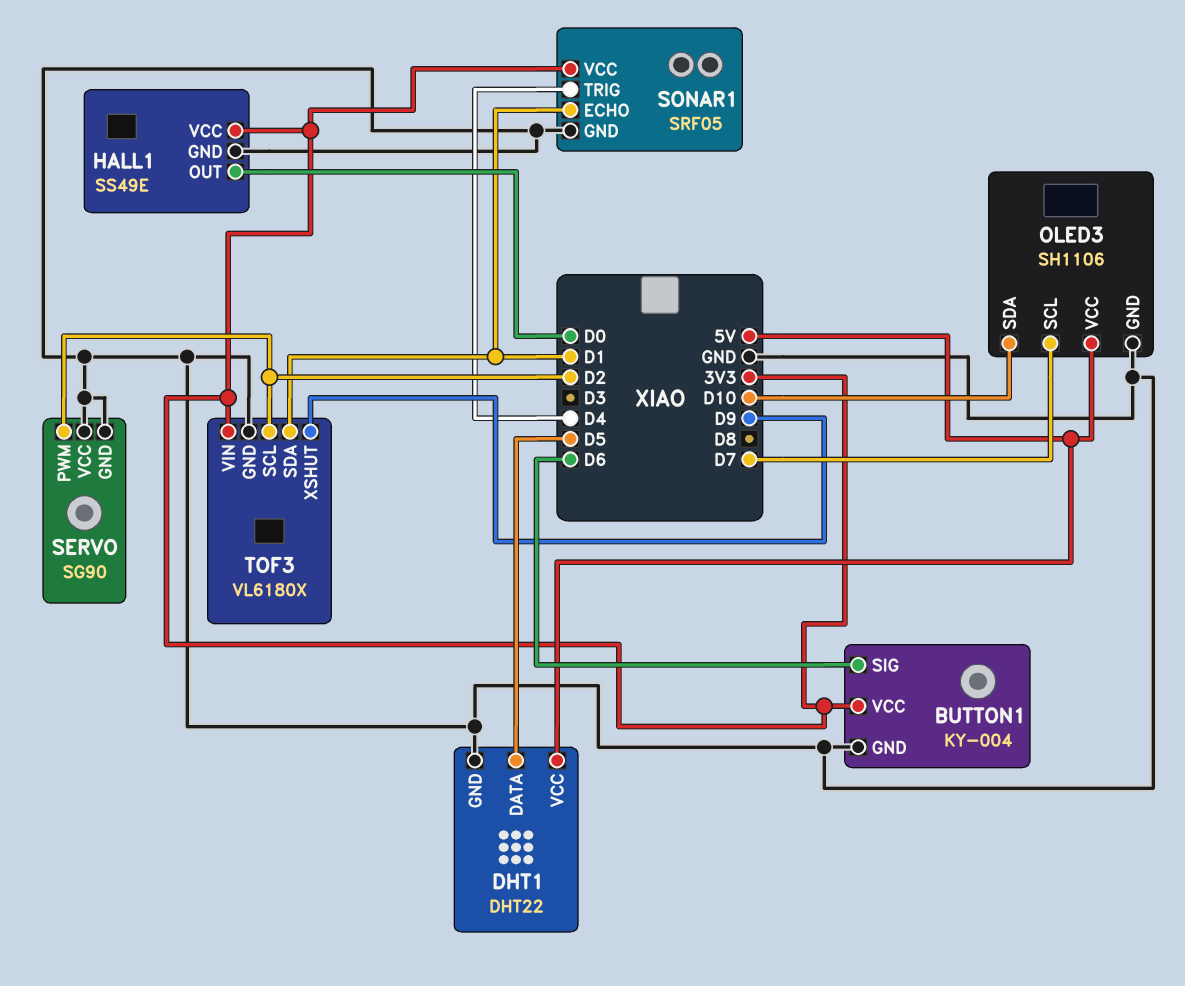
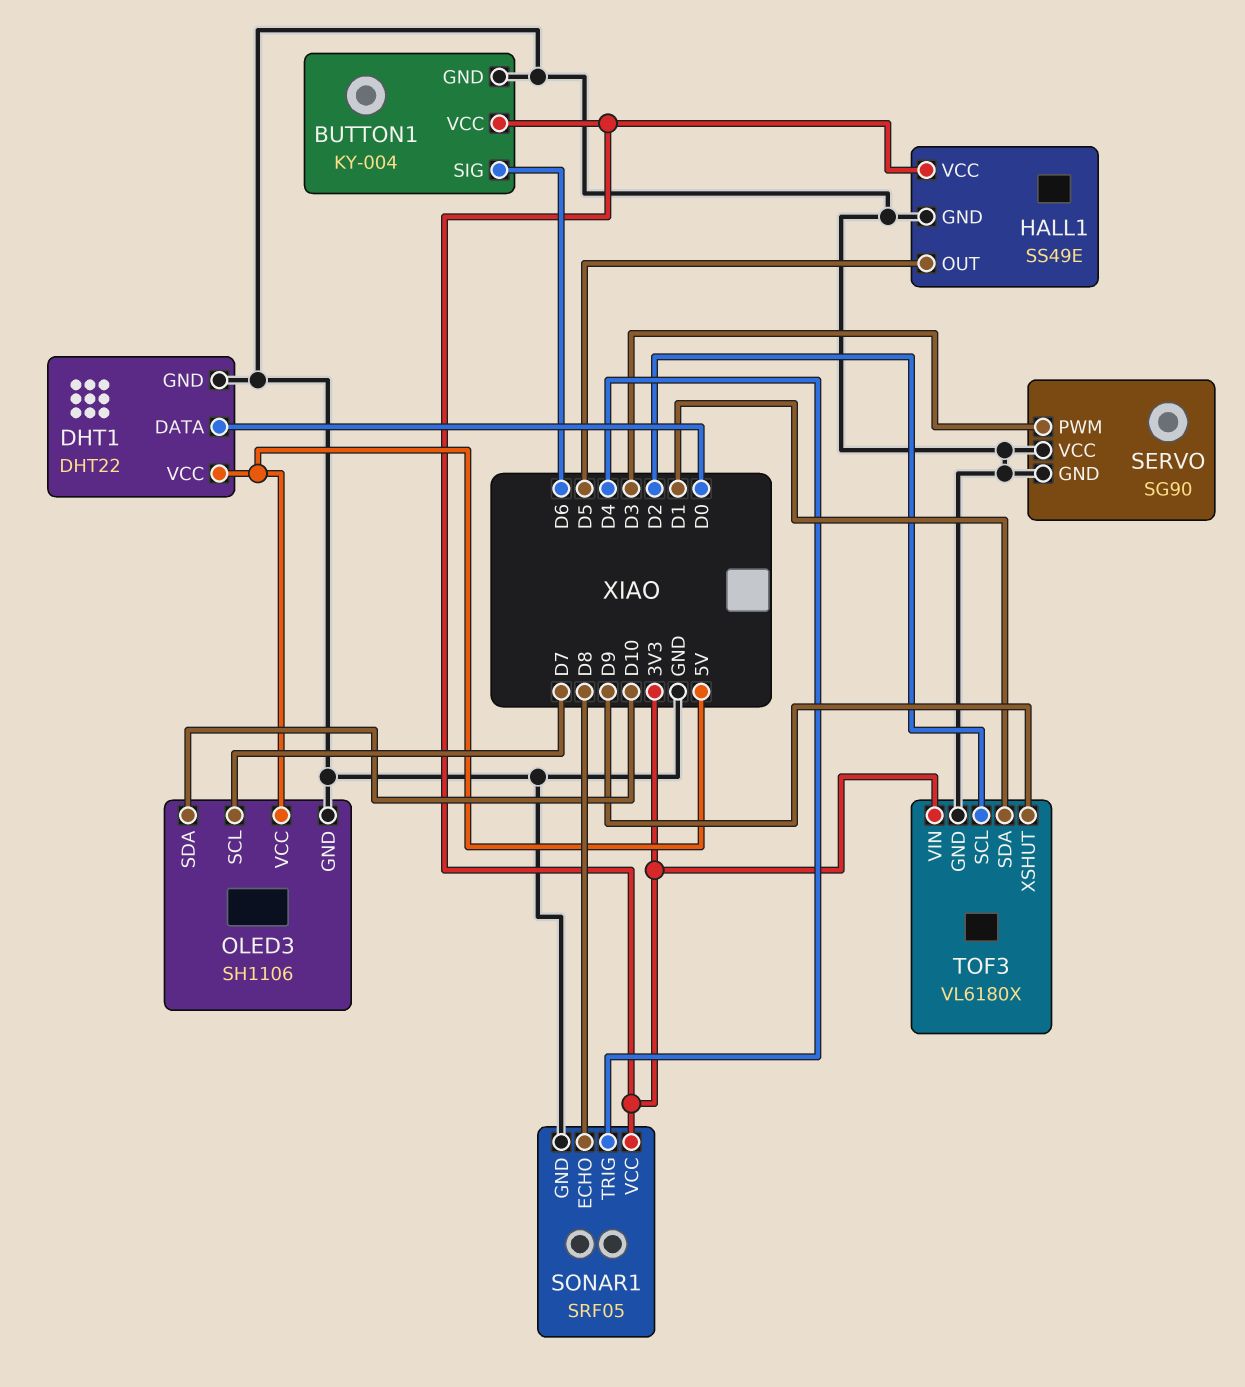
DHT1 pin DATA: D5 -> D0
HALL1 pin OUT: D0 -> D5
SERVO pin PWM: D2 -> D3
SONAR1 pin ECHO: D1 -> D8

